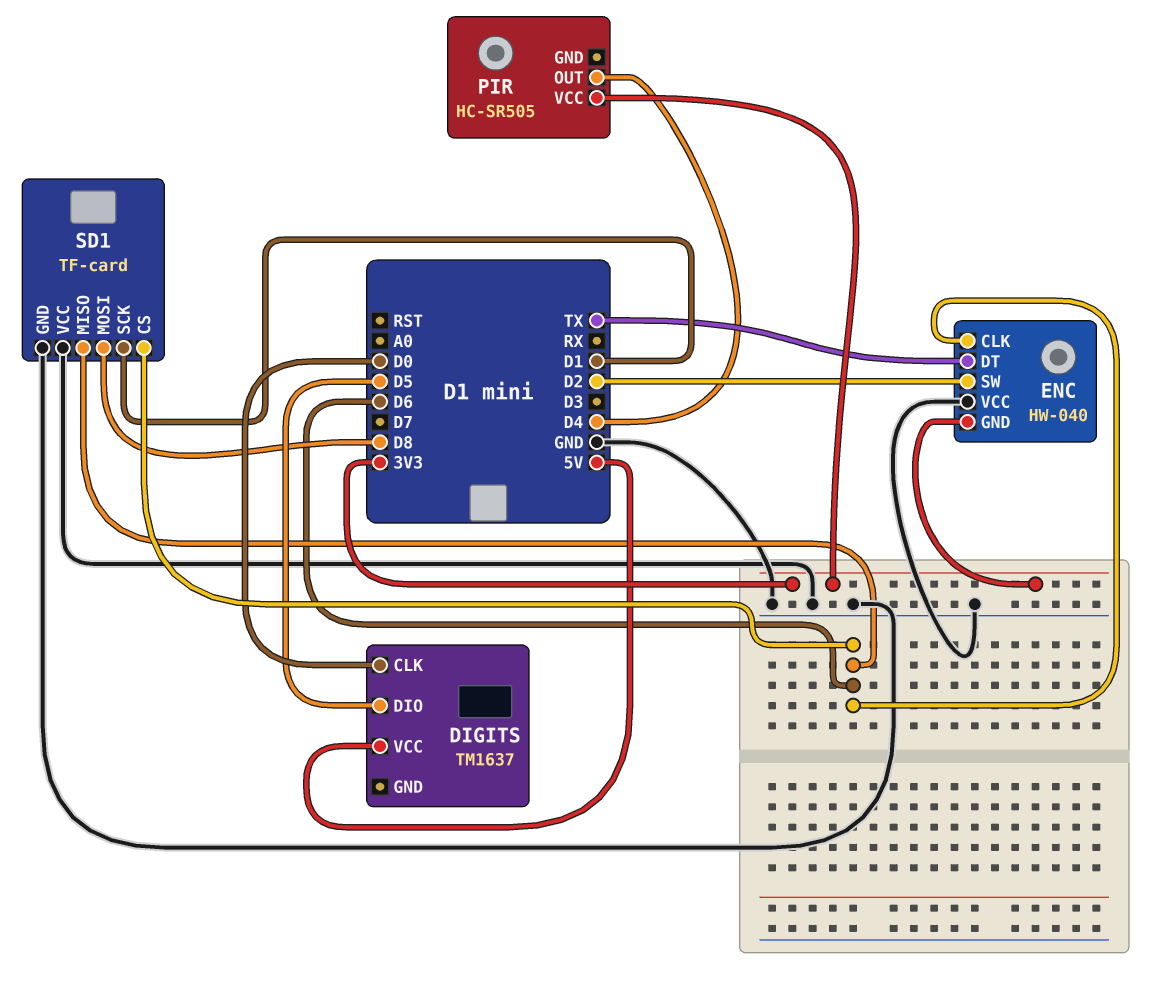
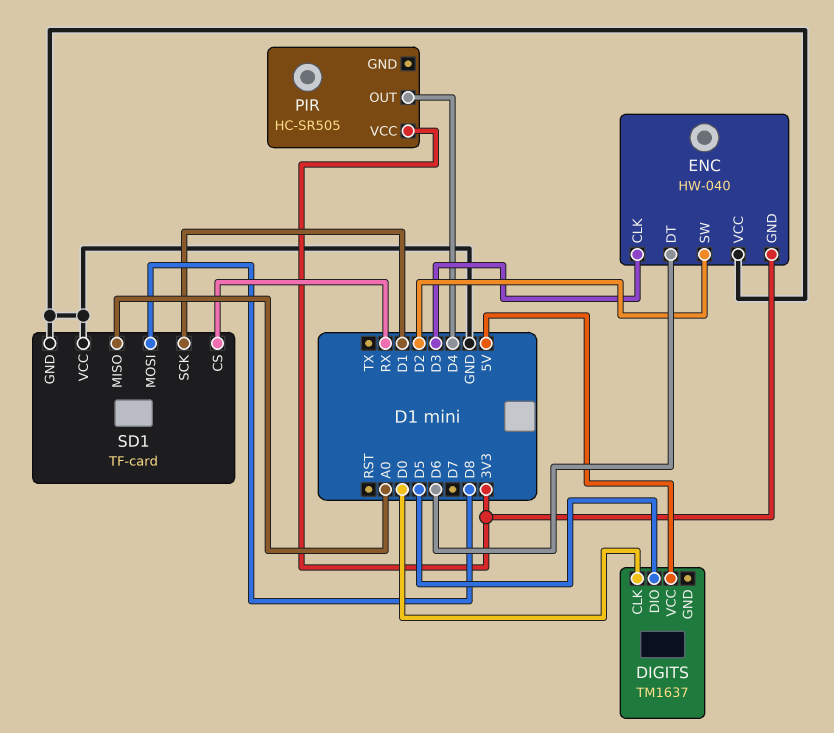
ENC pin CLK: D6 -> D3
ENC pin DT: TX -> D6
SD1 pin CS: D6 -> RX
SD1 pin MISO: D6 -> A0

